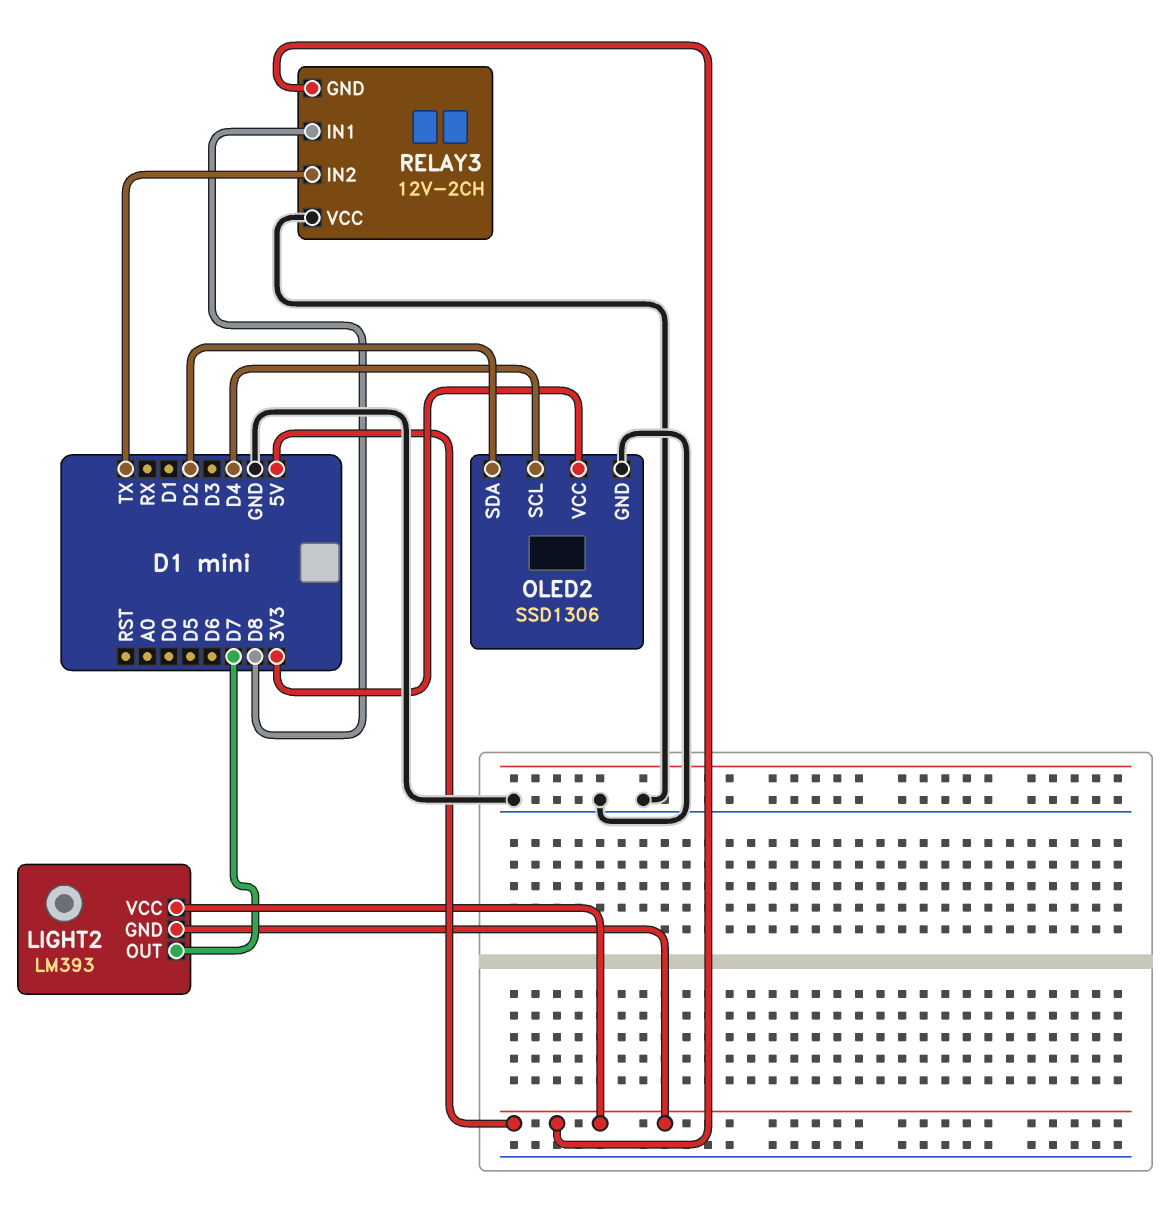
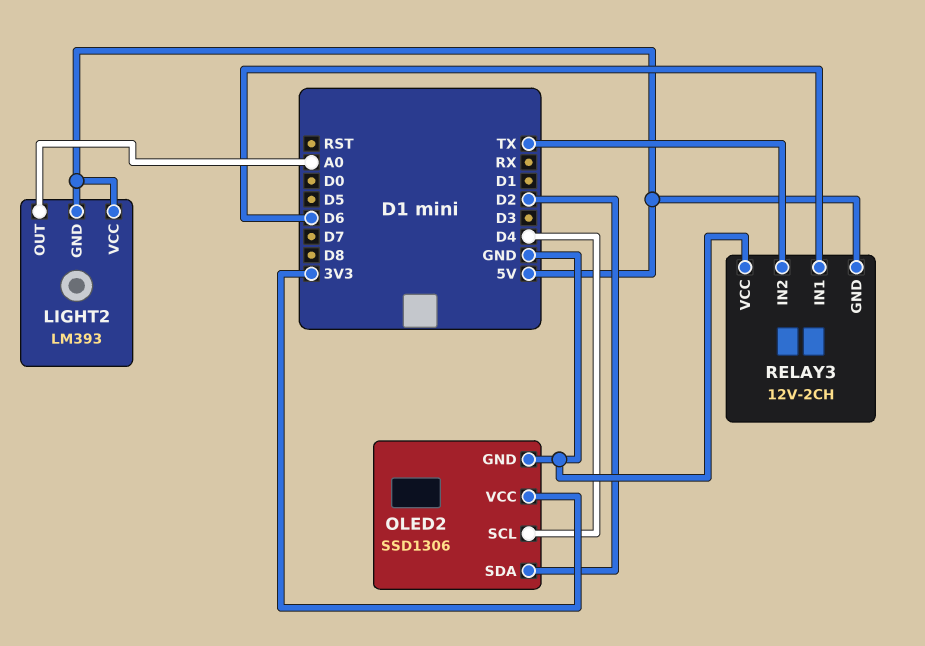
LIGHT2 pin OUT: D7 -> A0
RELAY3 pin IN1: D8 -> D6

